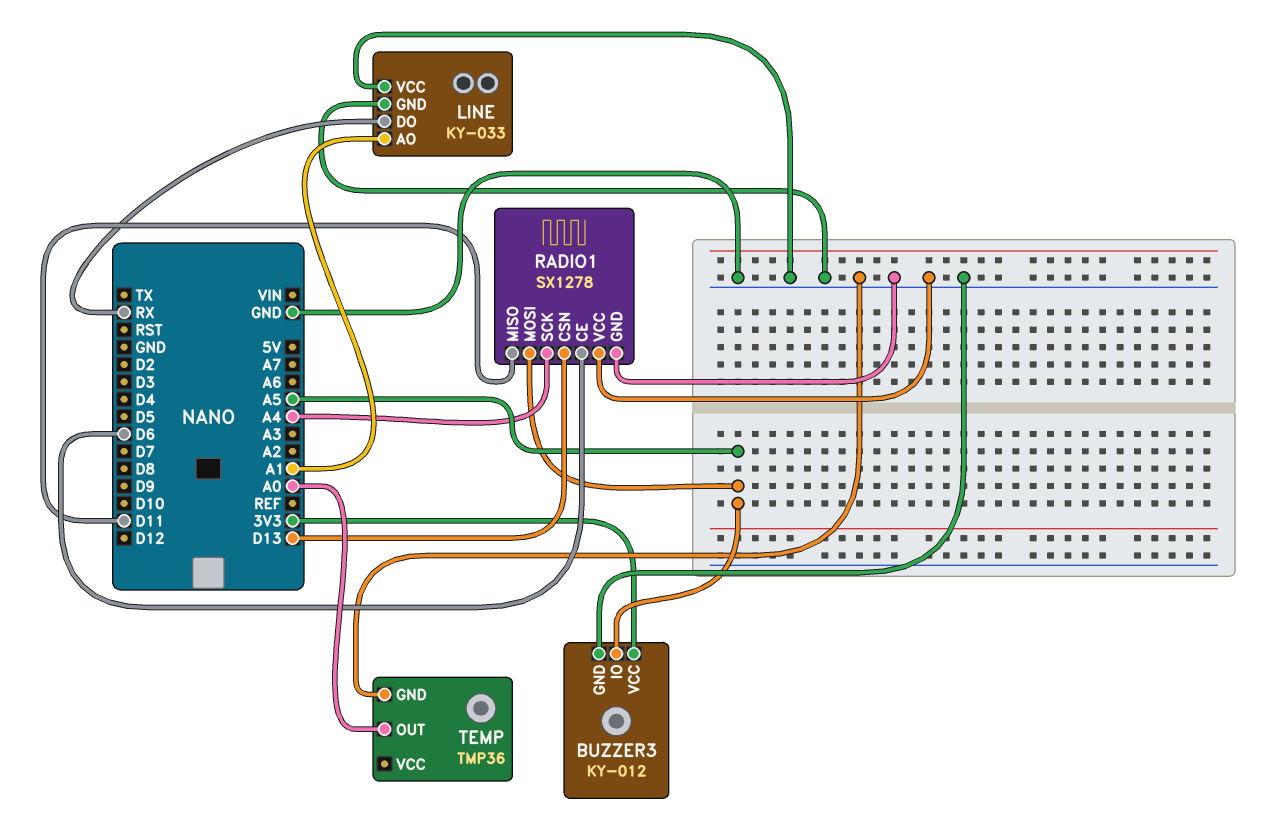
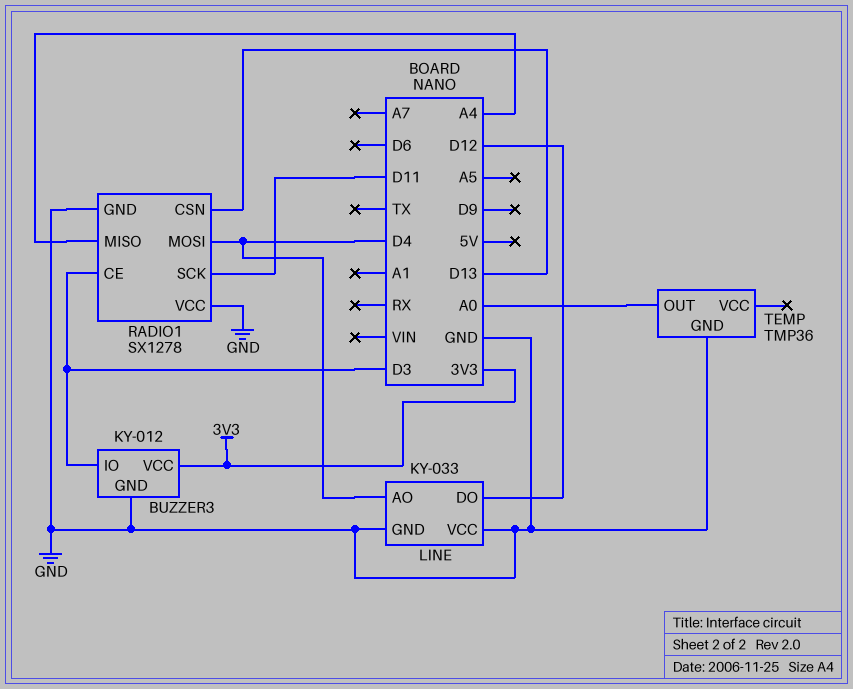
BUZZER3 pin IO: A5 -> D3
LINE pin AO: A1 -> D4
LINE pin DO: RX -> D12
RADIO1 pin CE: D6 -> D3
RADIO1 pin MISO: D11 -> A4
RADIO1 pin MOSI: A5 -> D4
RADIO1 pin SCK: A4 -> D11

